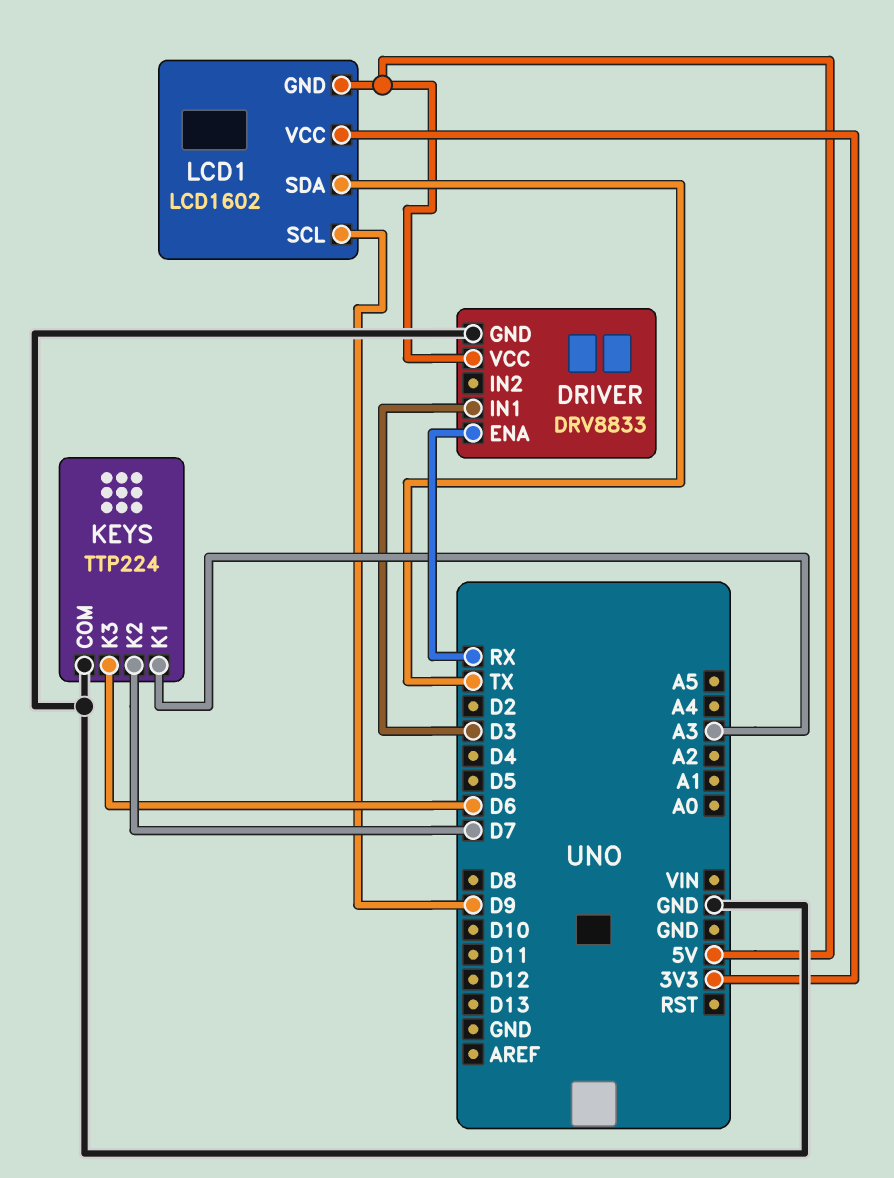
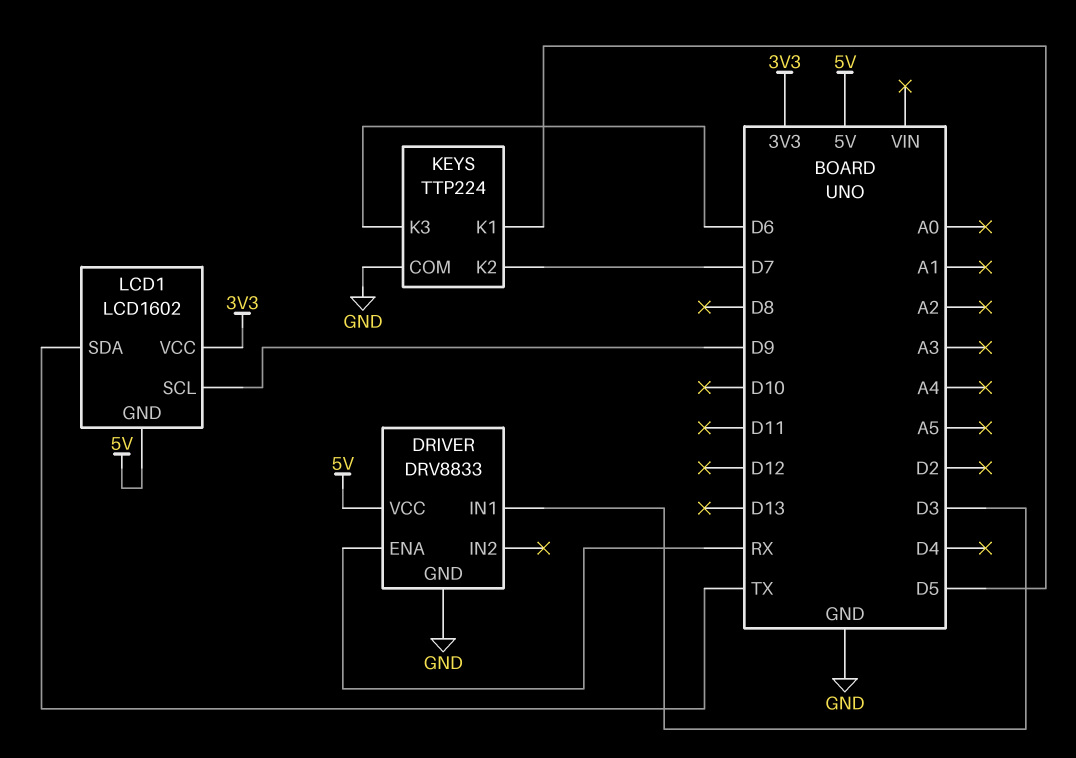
KEYS pin K1: A3 -> D5

